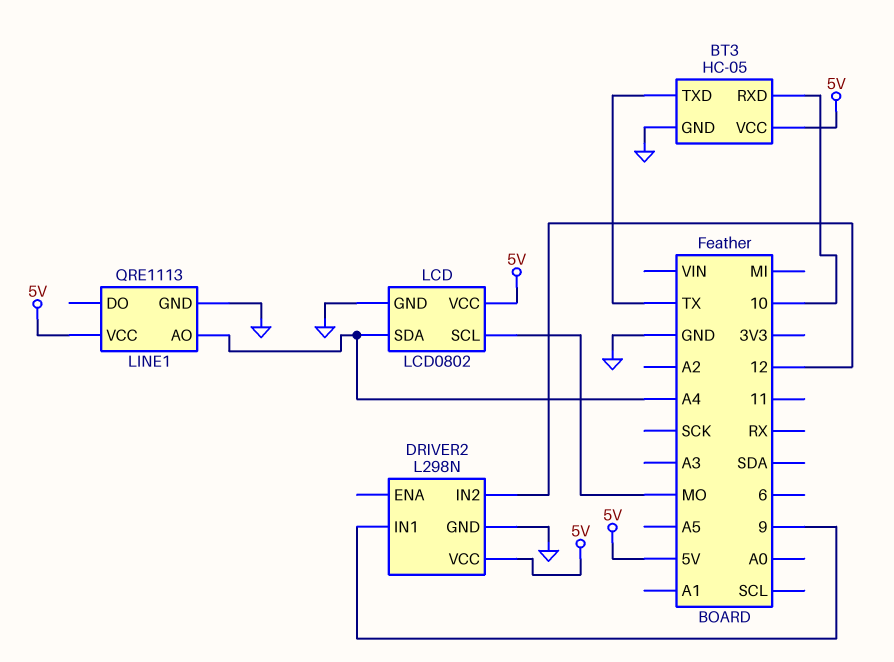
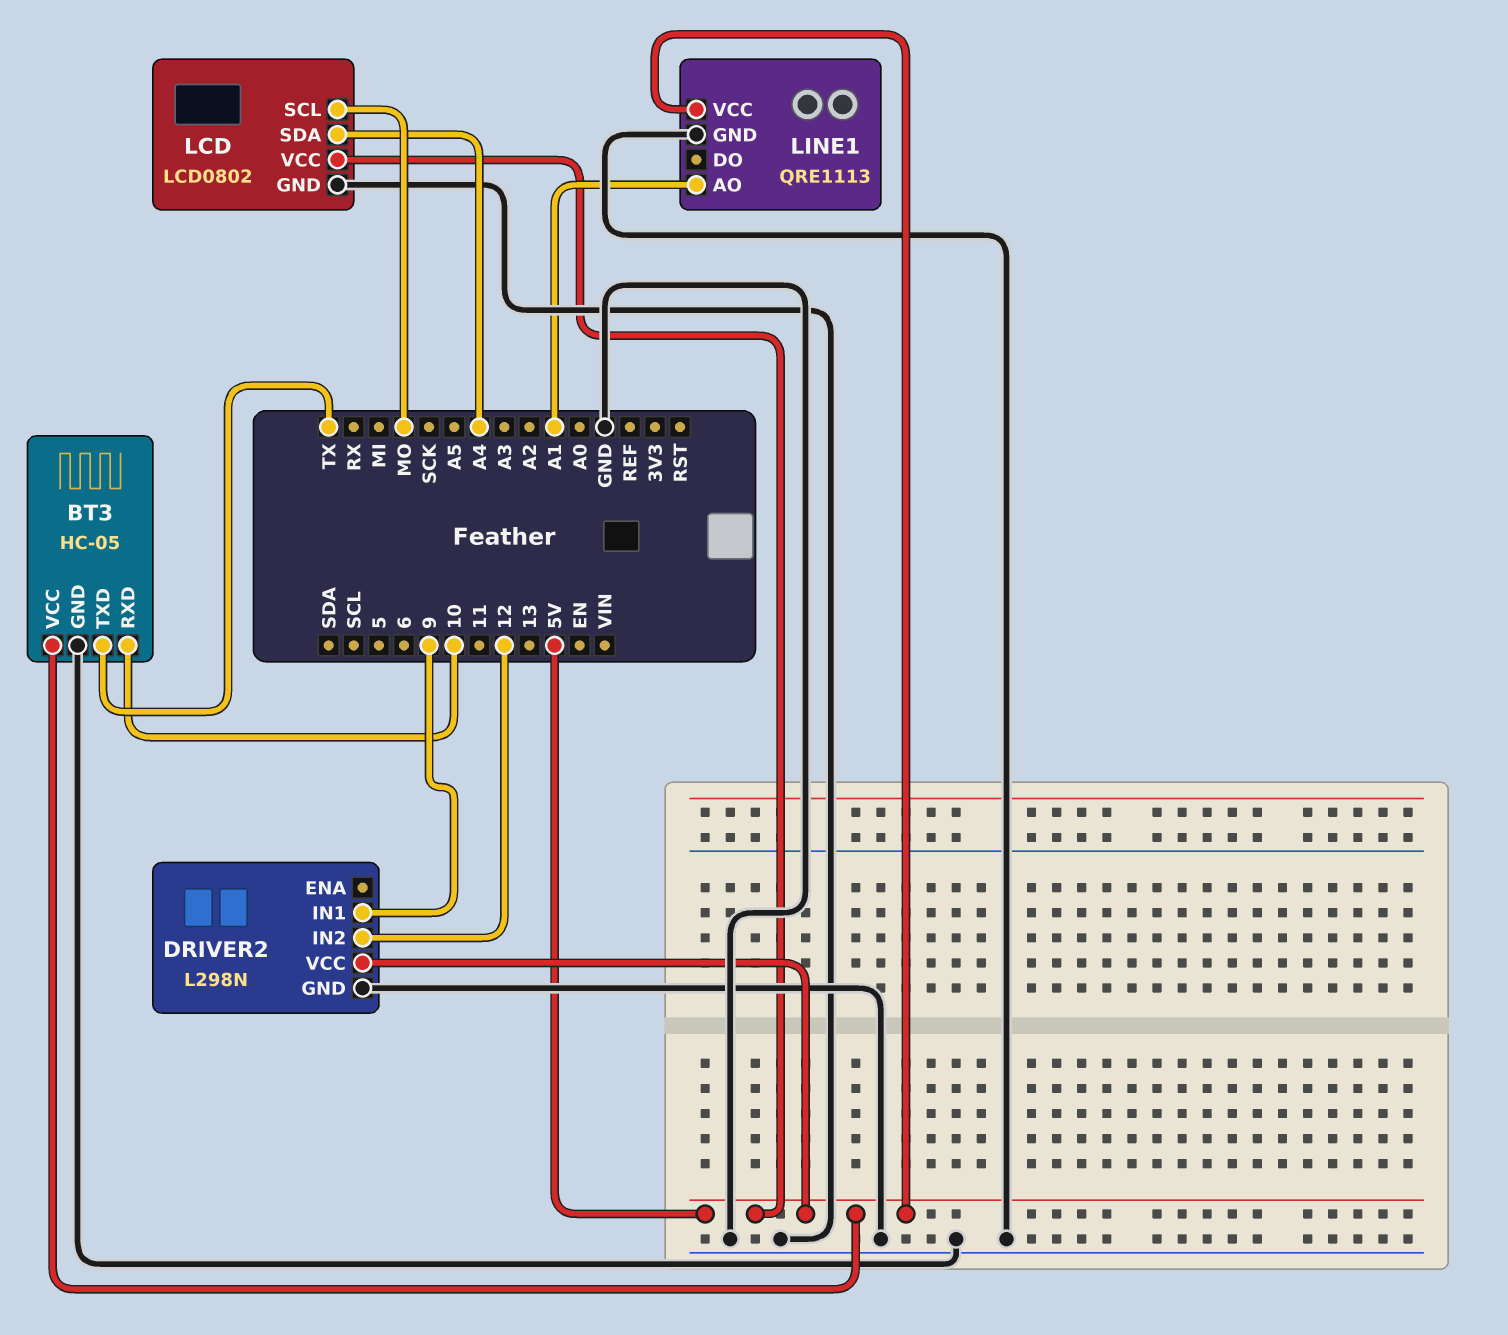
LINE1 pin AO: A4 -> A1

